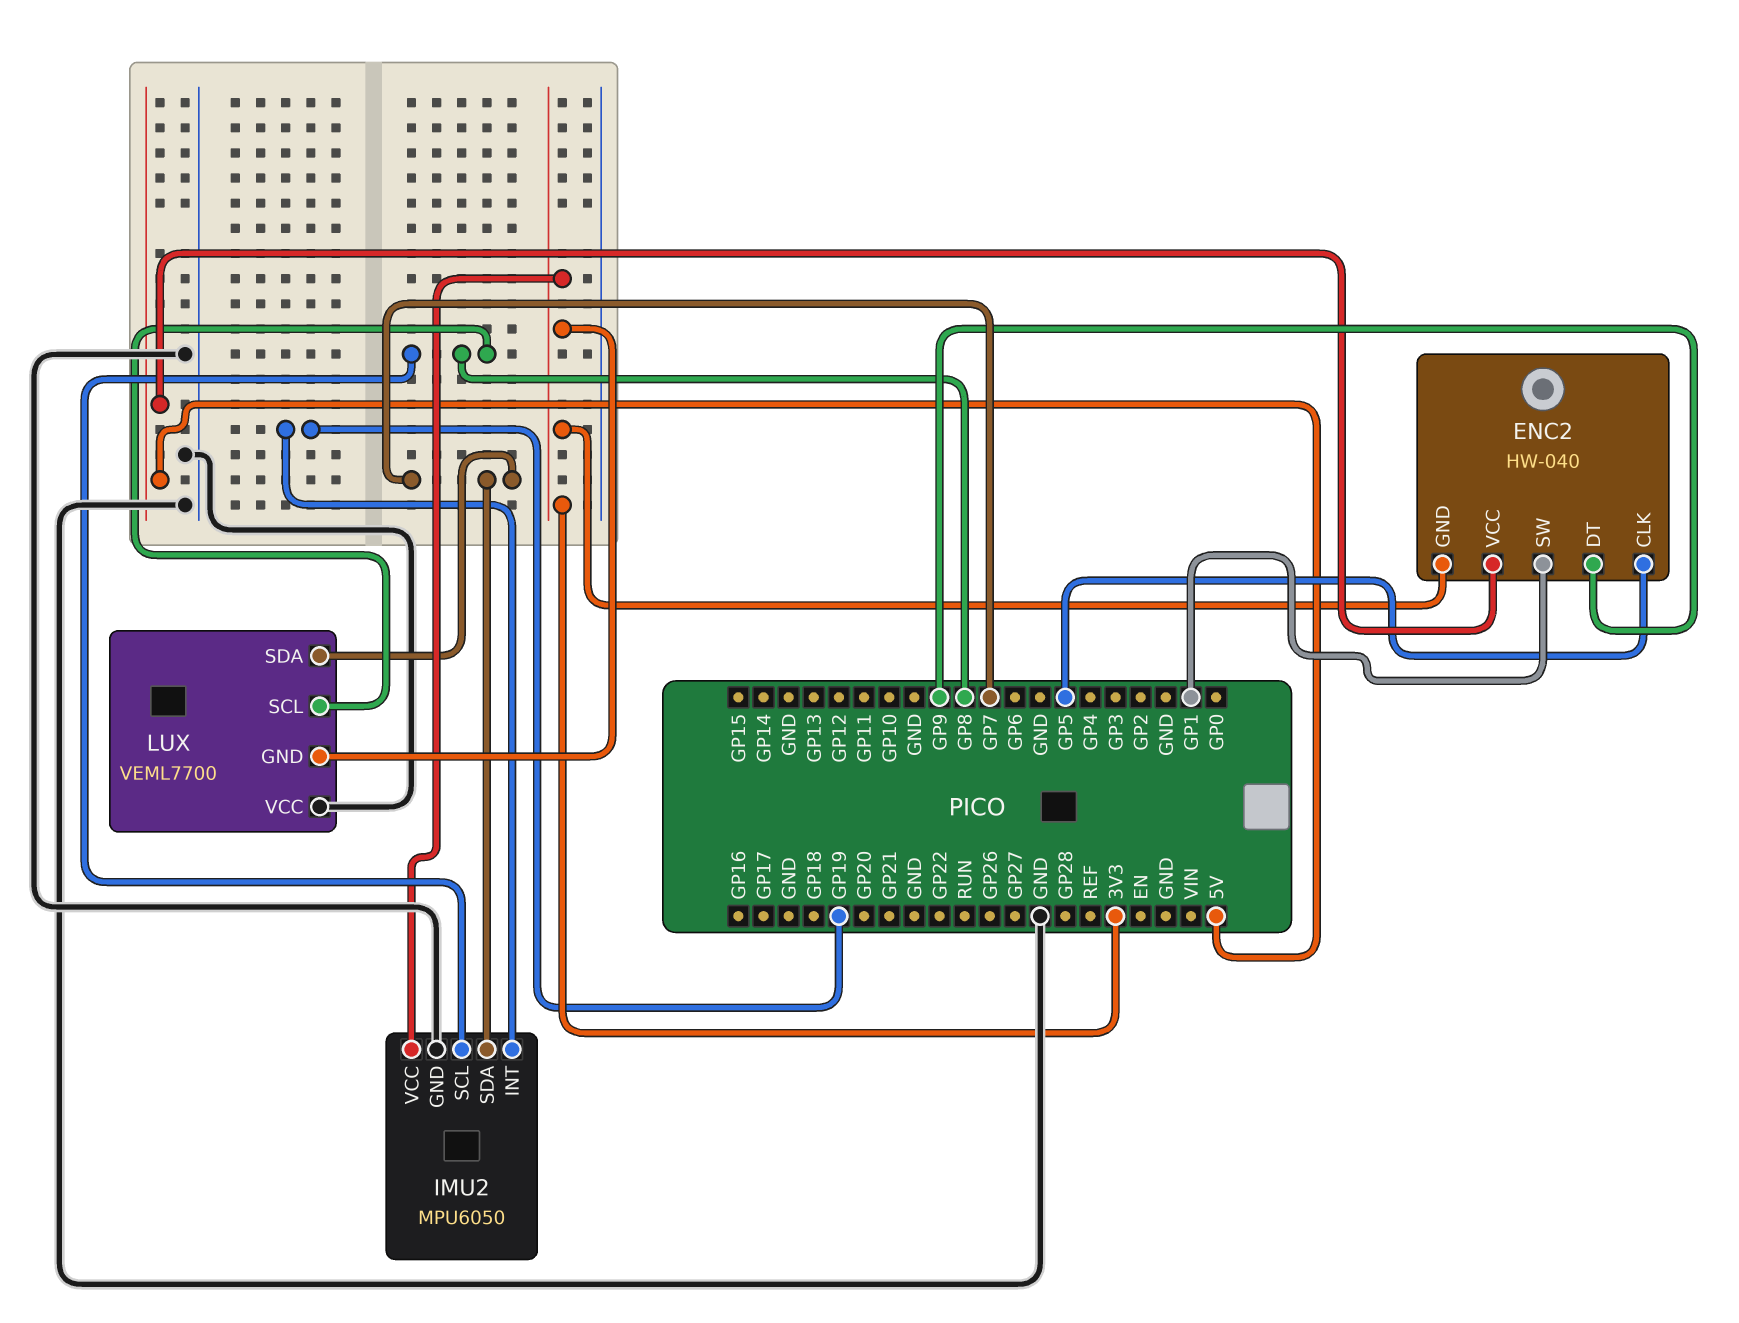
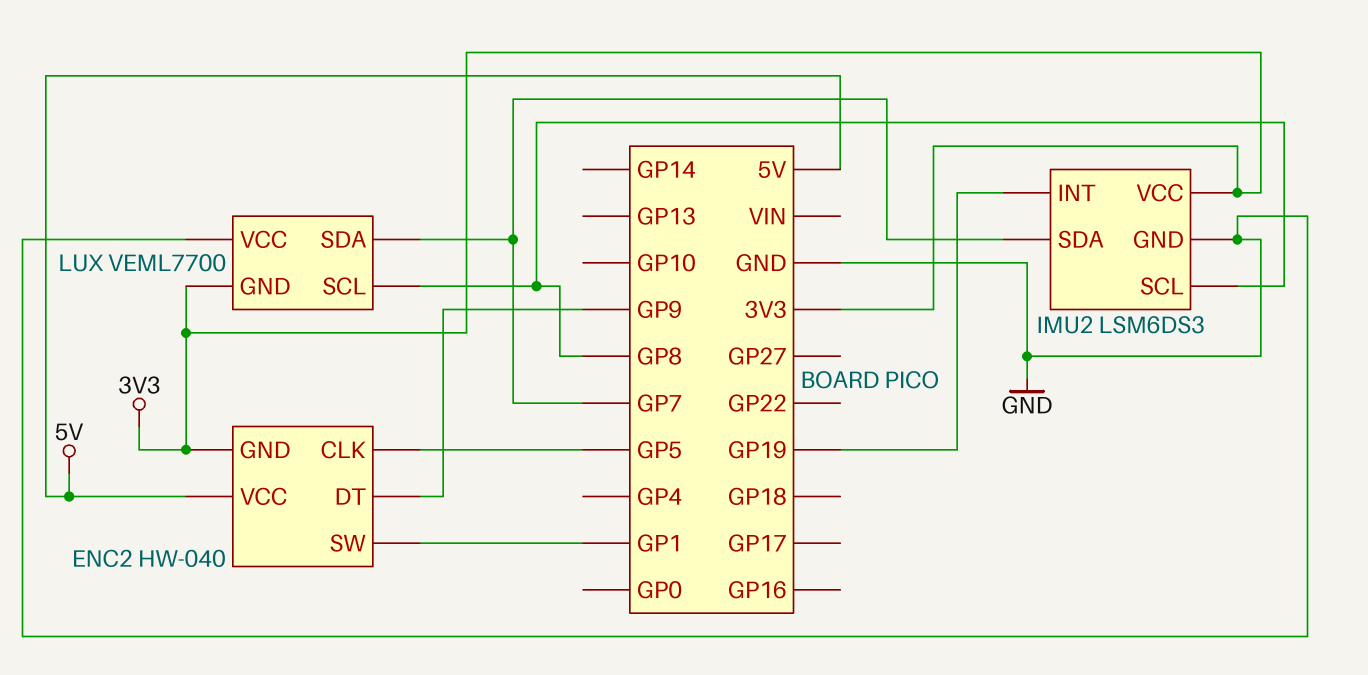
IMU2: MPU6050 -> LSM6DS3

